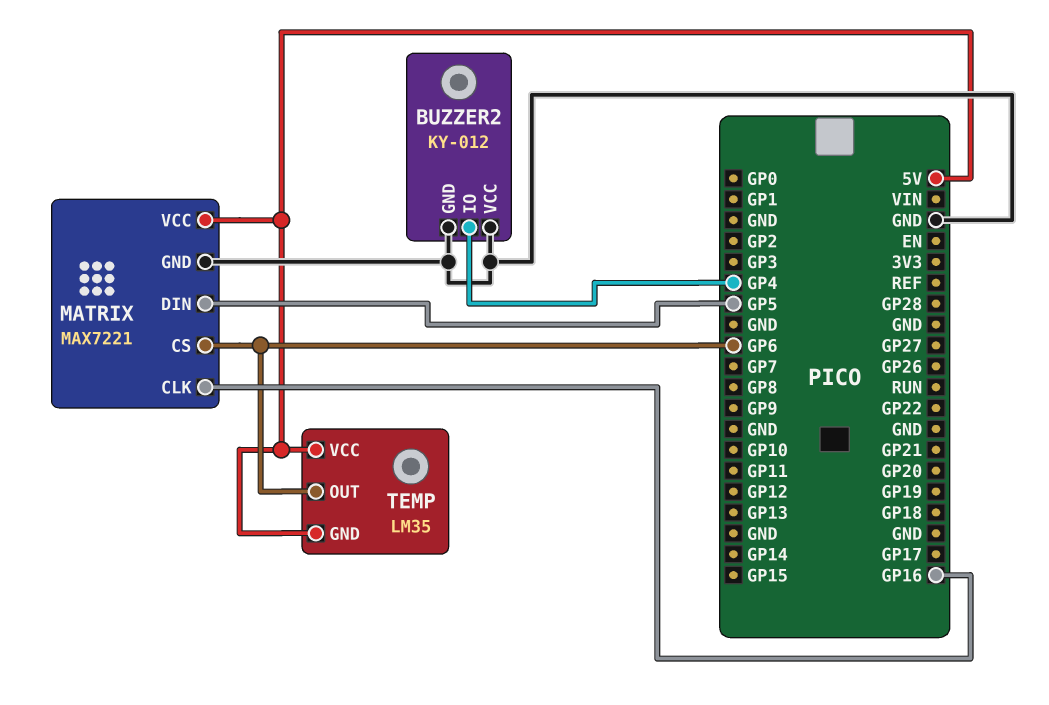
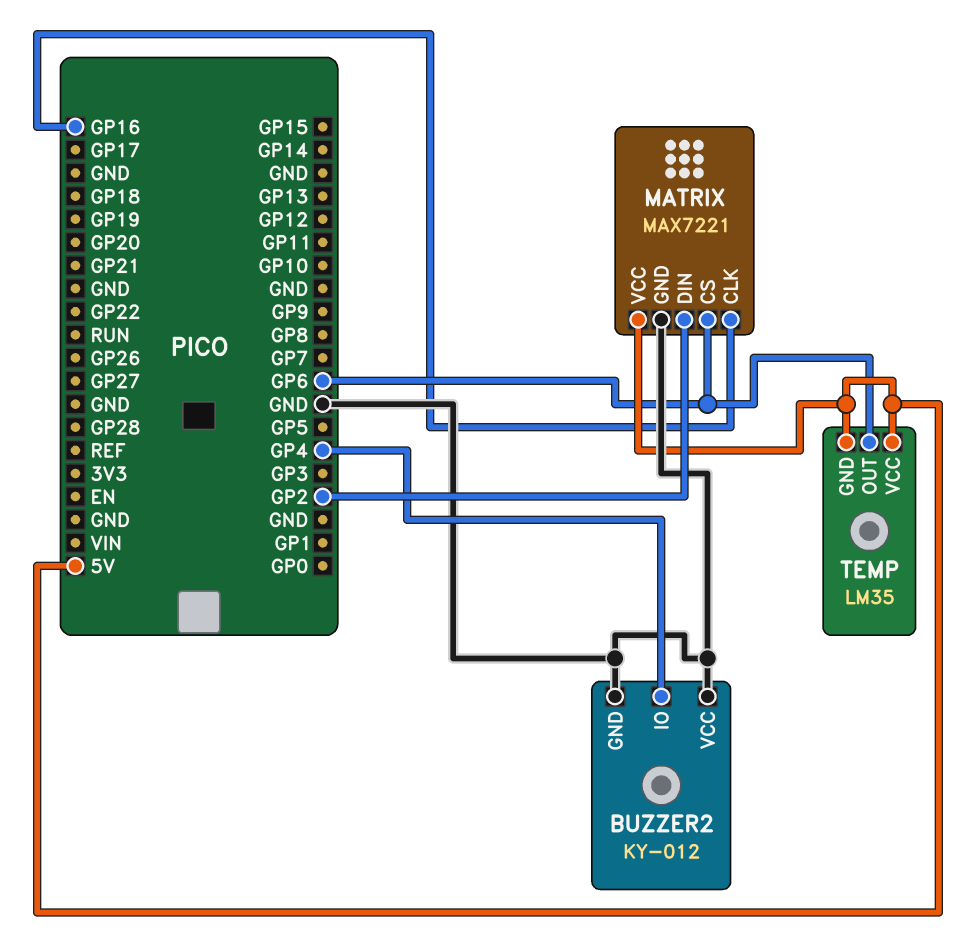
MATRIX pin DIN: GP5 -> GP2

